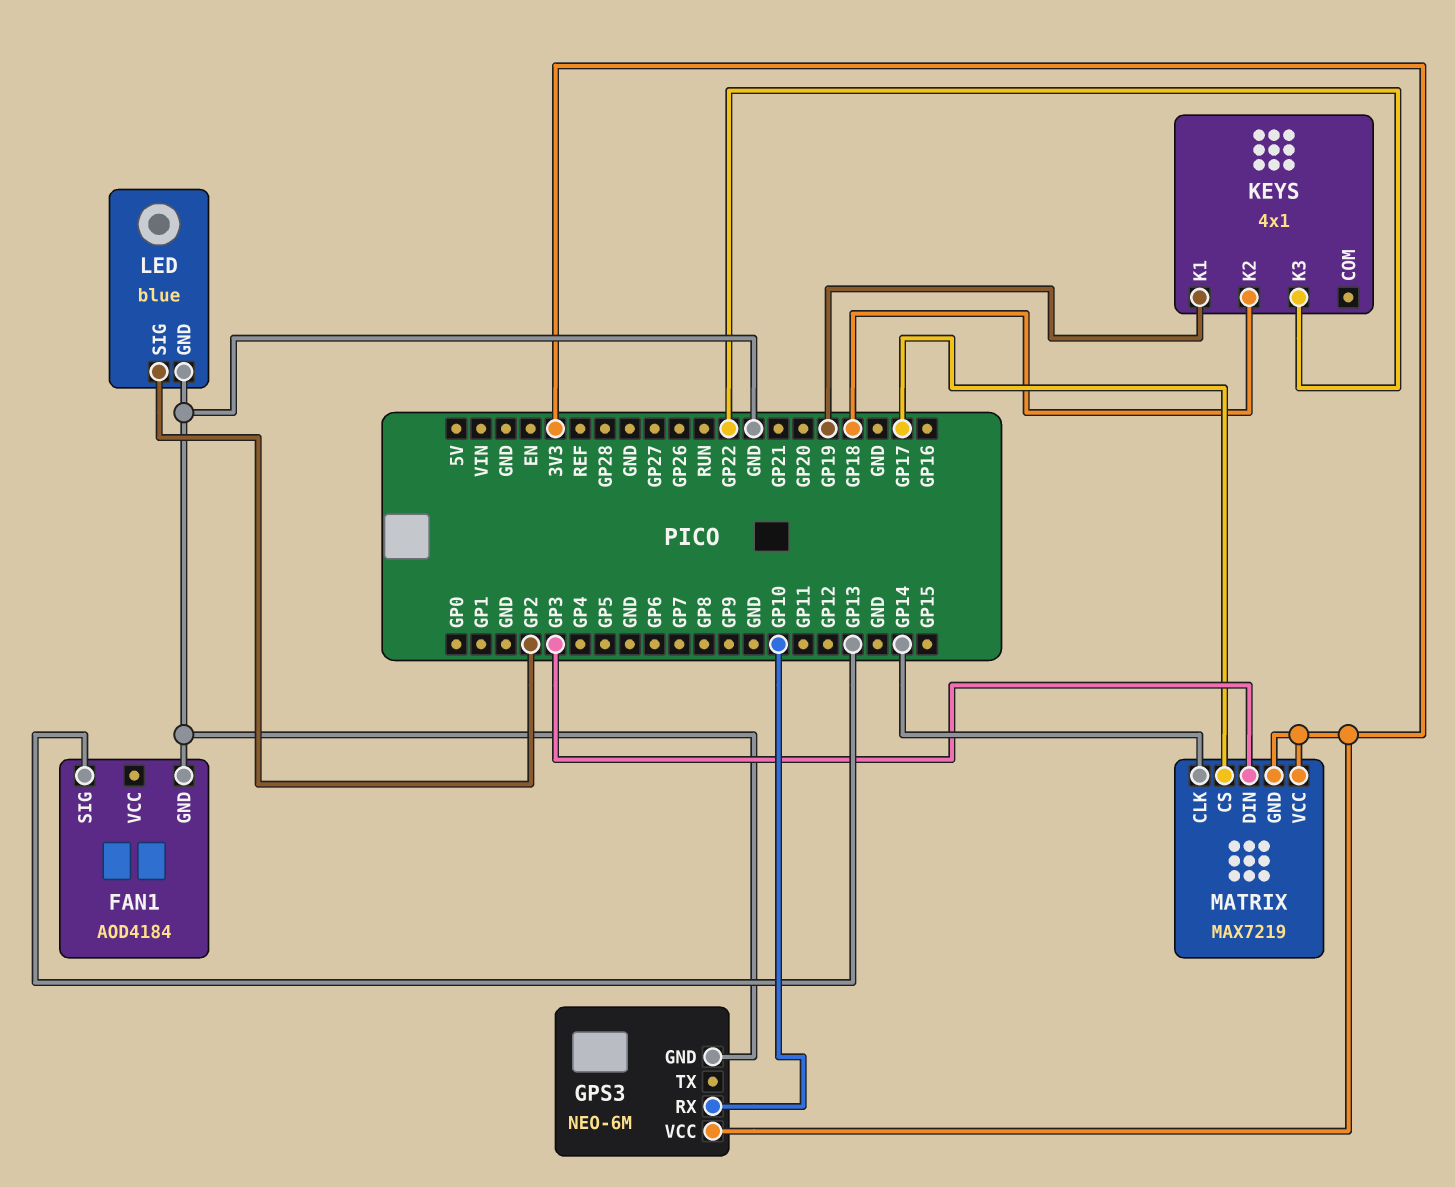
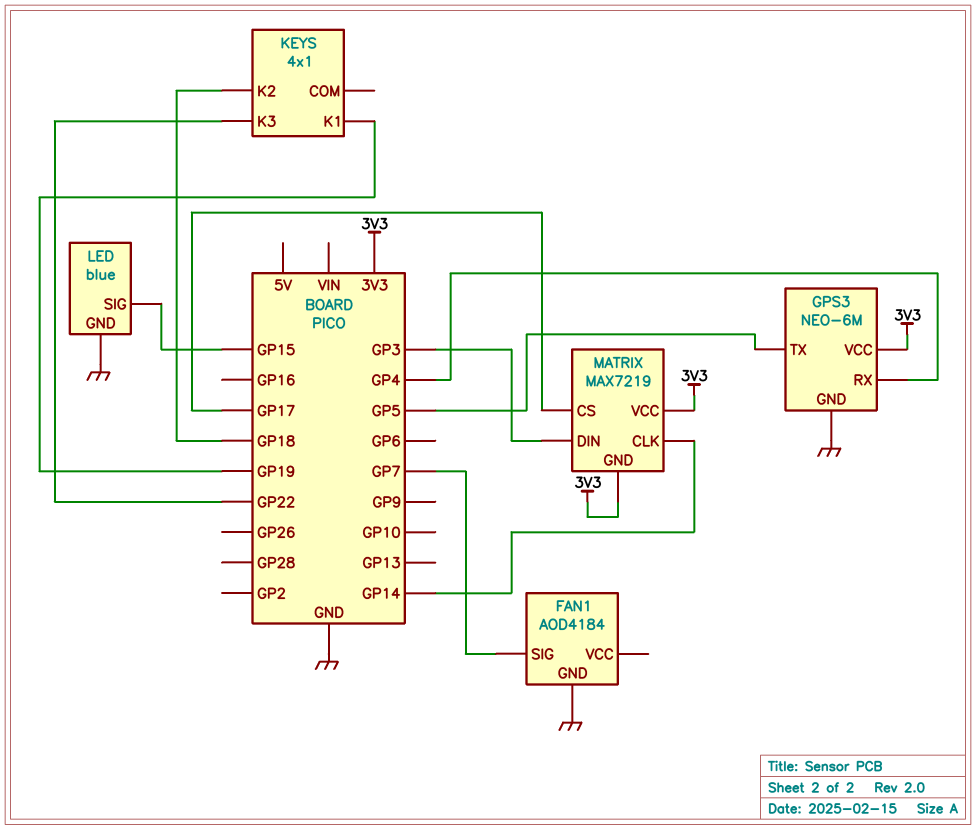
FAN1 pin SIG: GP13 -> GP7
GPS3 pin RX: GP10 -> GP4
GPS3 pin TX: none -> GP5
LED pin SIG: GP2 -> GP15

